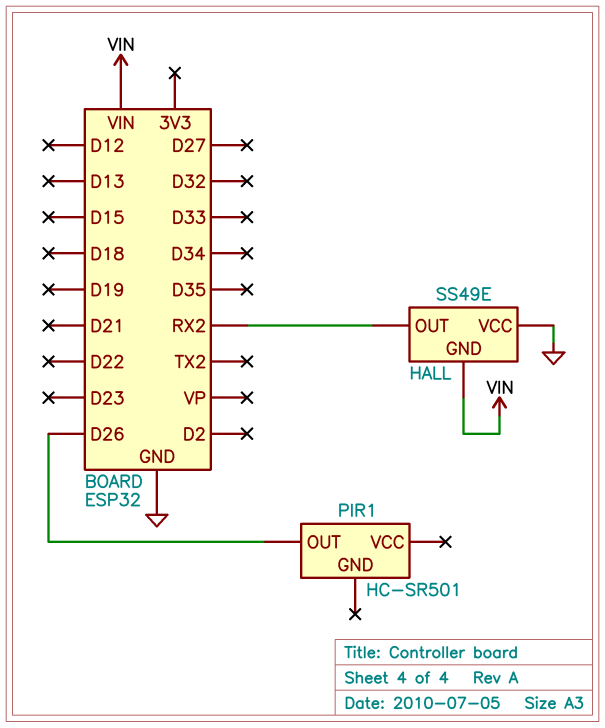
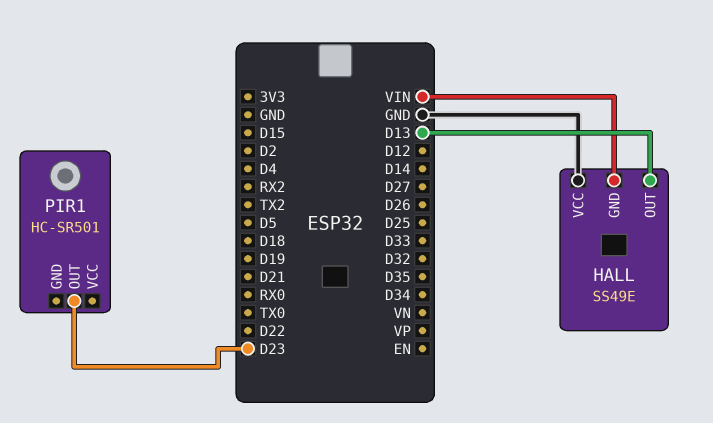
HALL pin OUT: RX2 -> D13
PIR1 pin OUT: D26 -> D23

